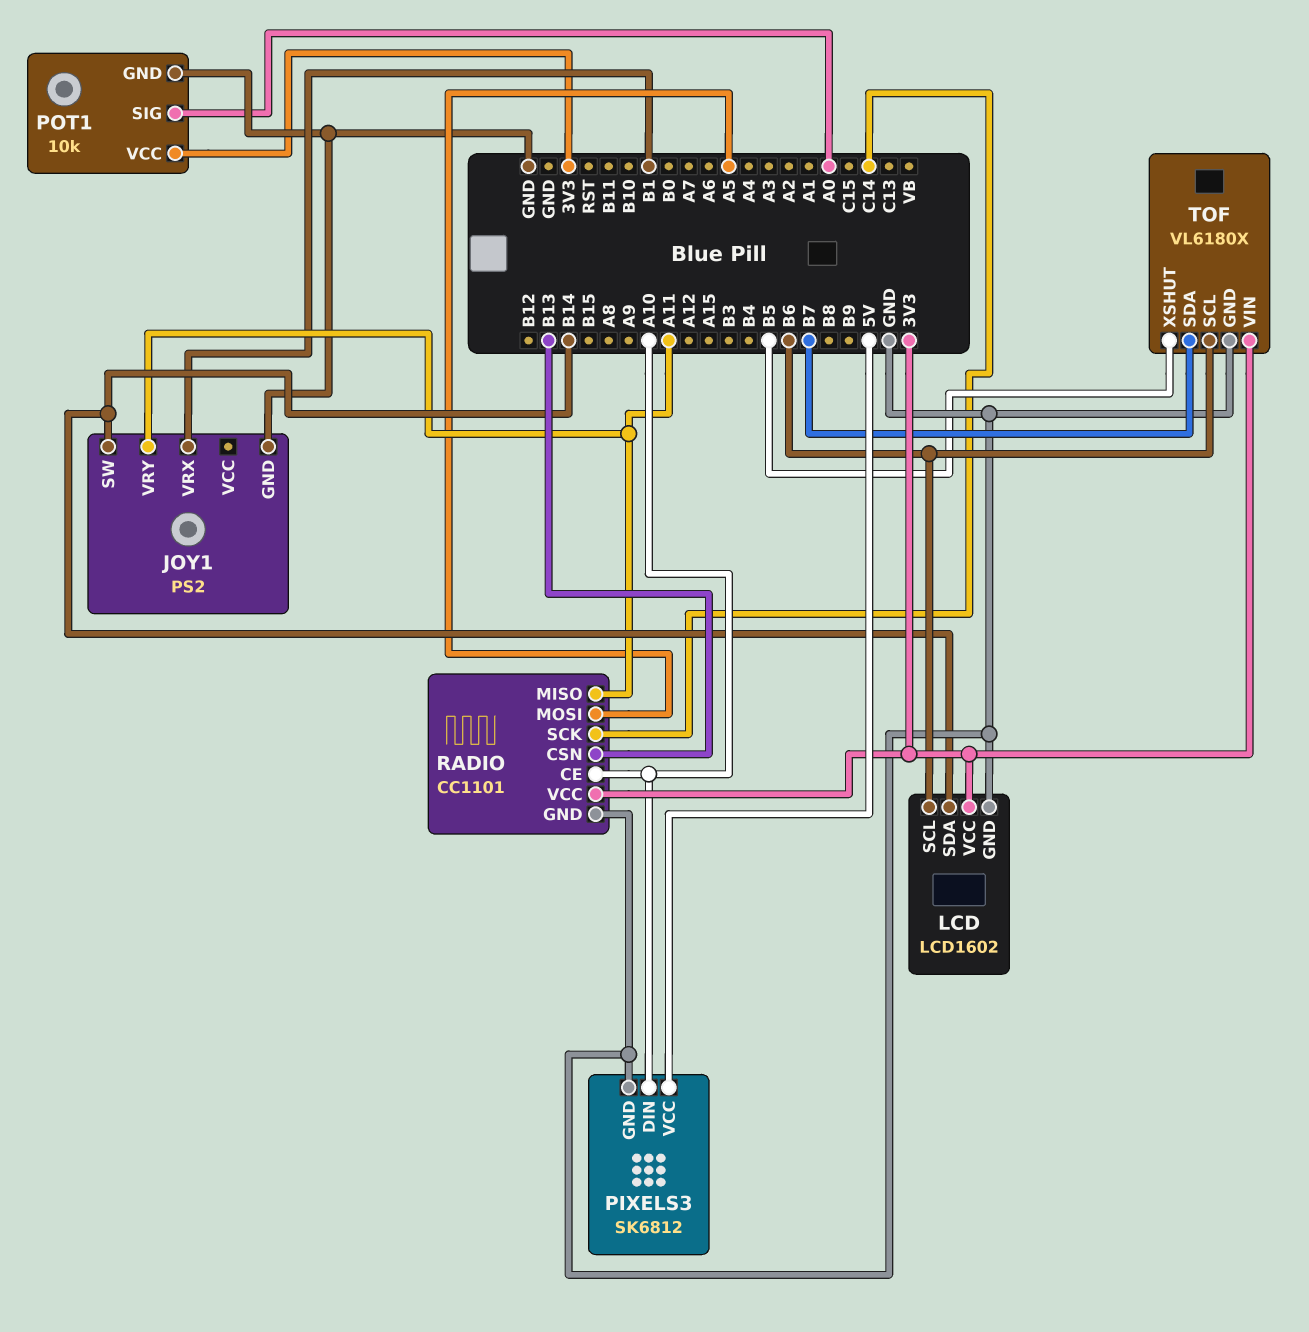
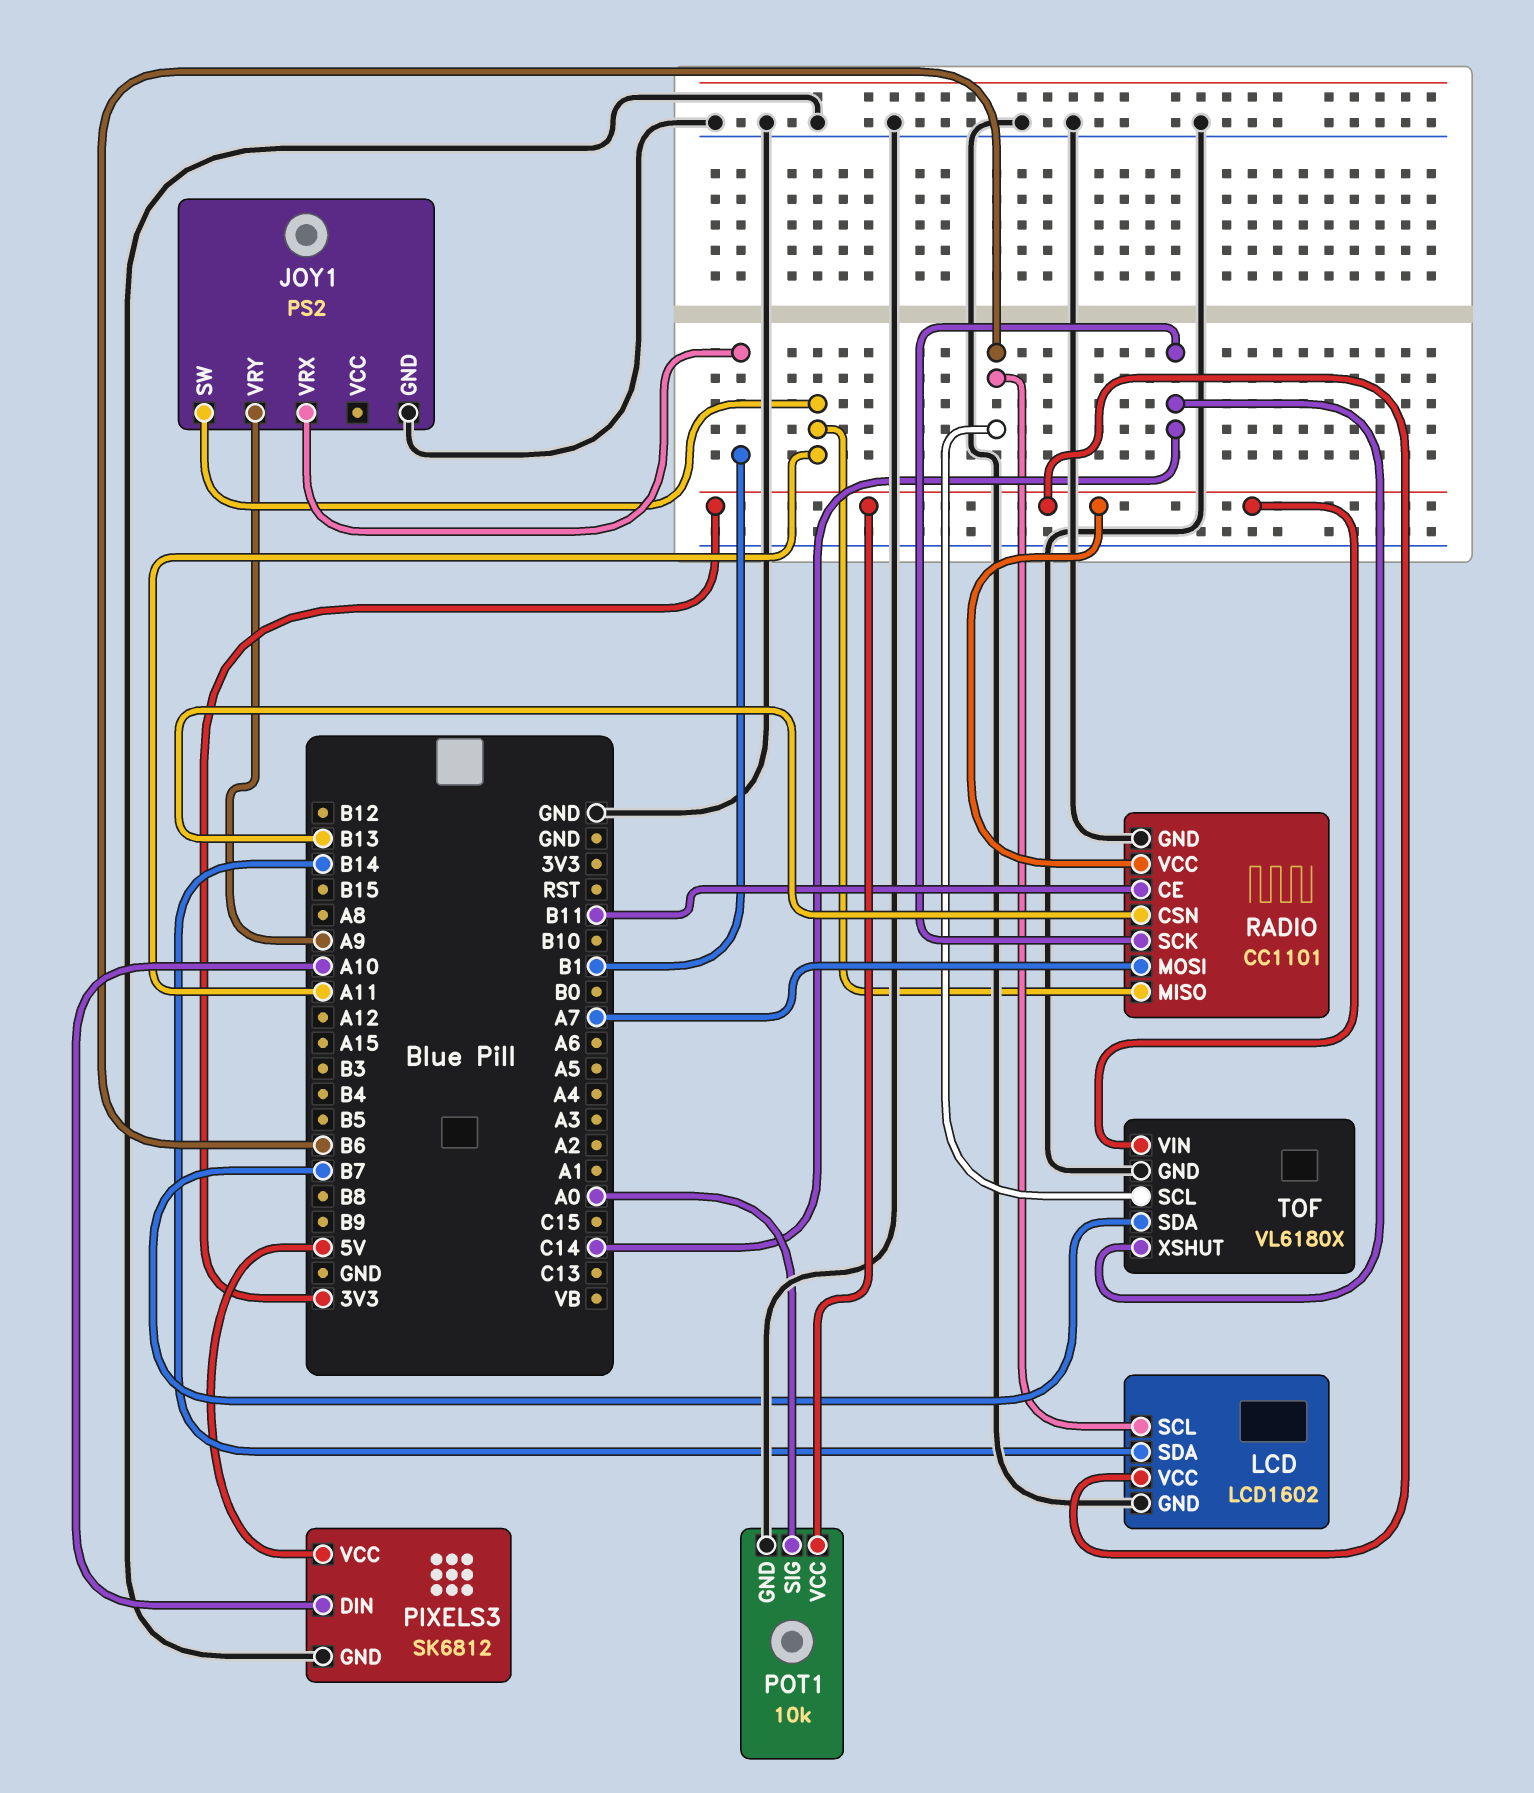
JOY1 pin SW: B14 -> A11
JOY1 pin VRY: A11 -> A9
RADIO pin CE: A10 -> B11
RADIO pin MOSI: A5 -> A7
TOF pin XSHUT: B5 -> C14

